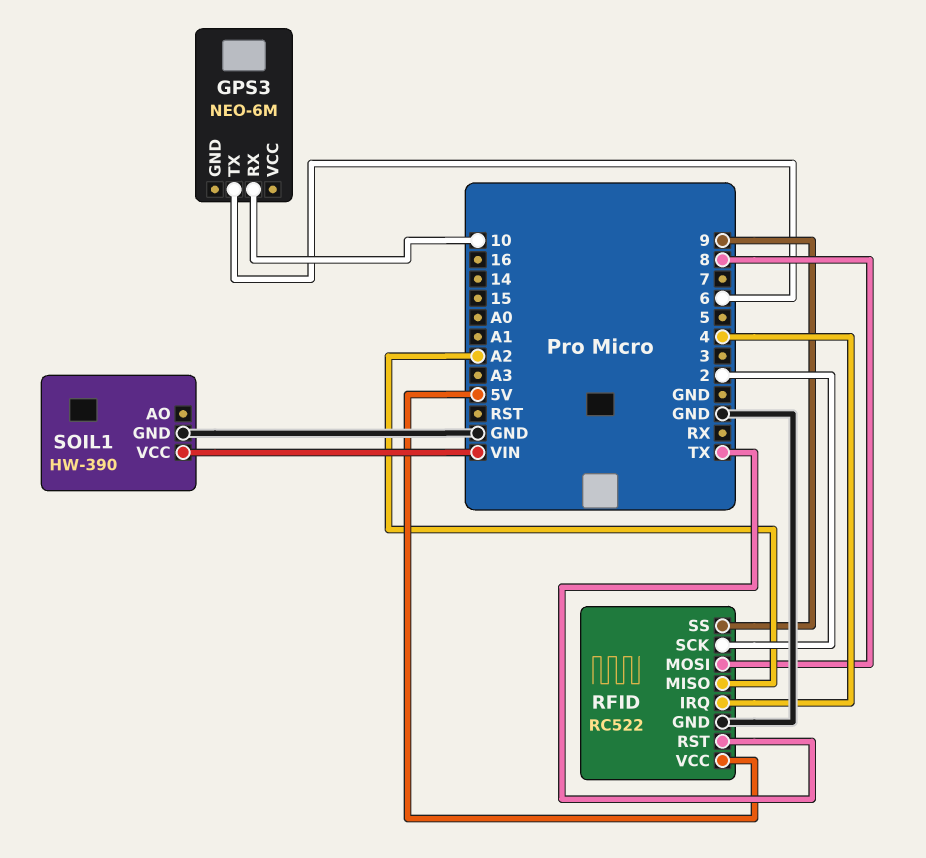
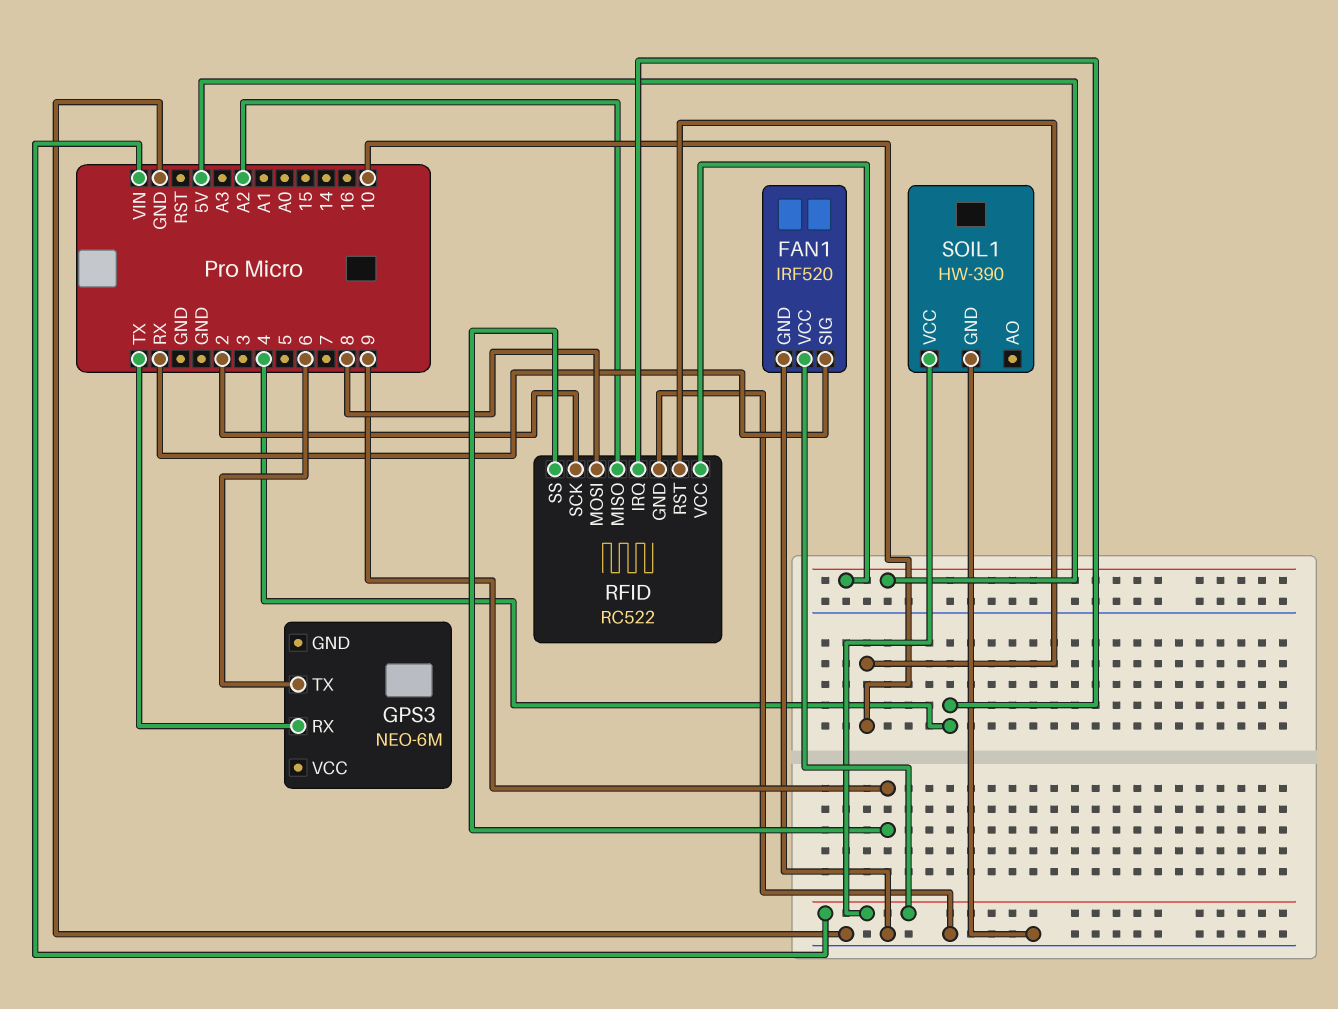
FAN1: none -> IRF520
FAN1 pin GND: none -> GND
FAN1 pin SIG: none -> RX
FAN1 pin VCC: none -> VIN
GPS3 pin RX: 10 -> TX
RFID pin RST: TX -> 10

